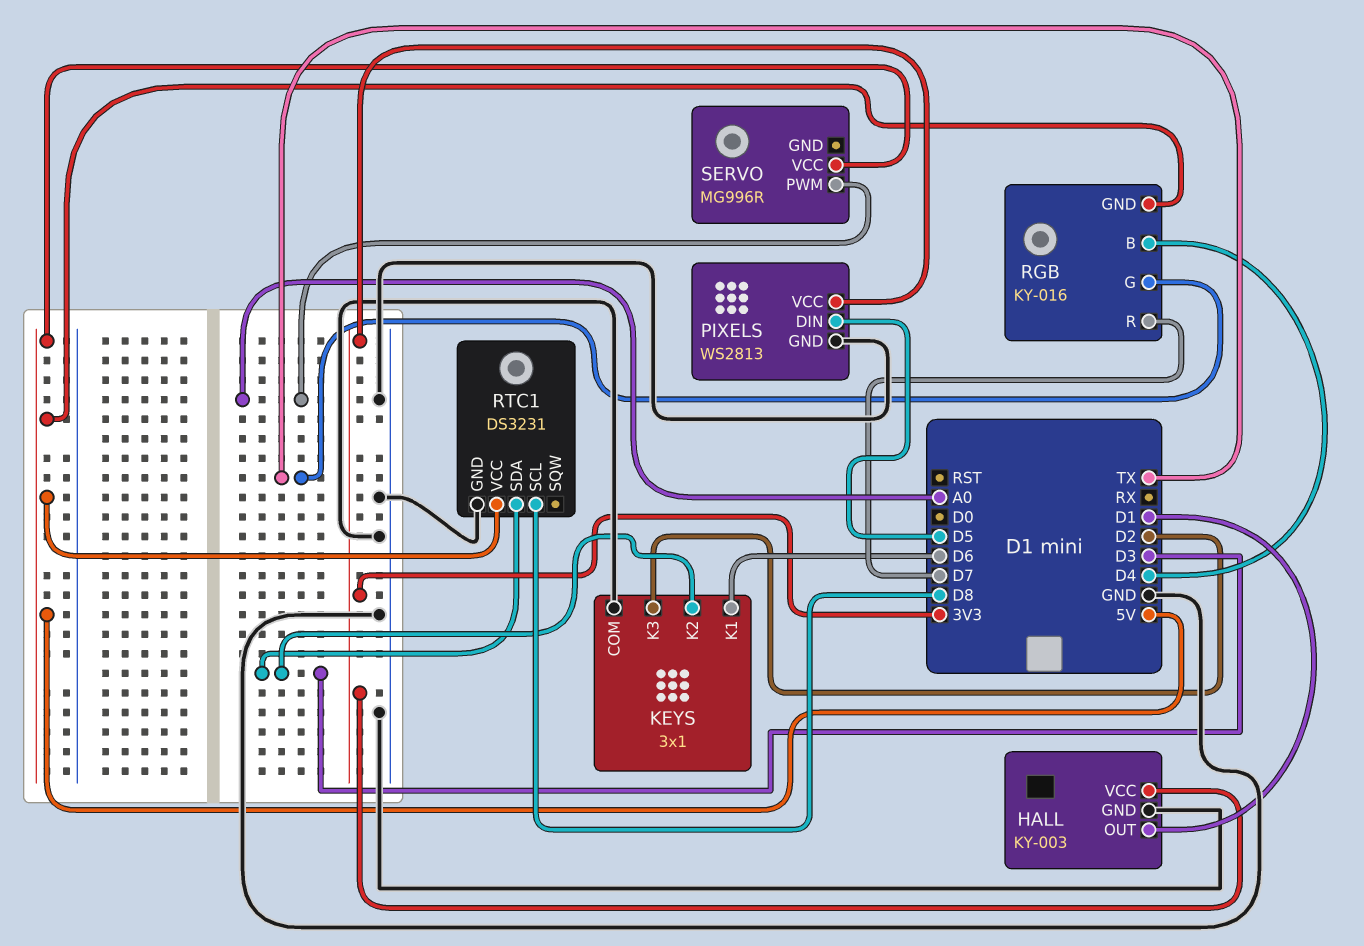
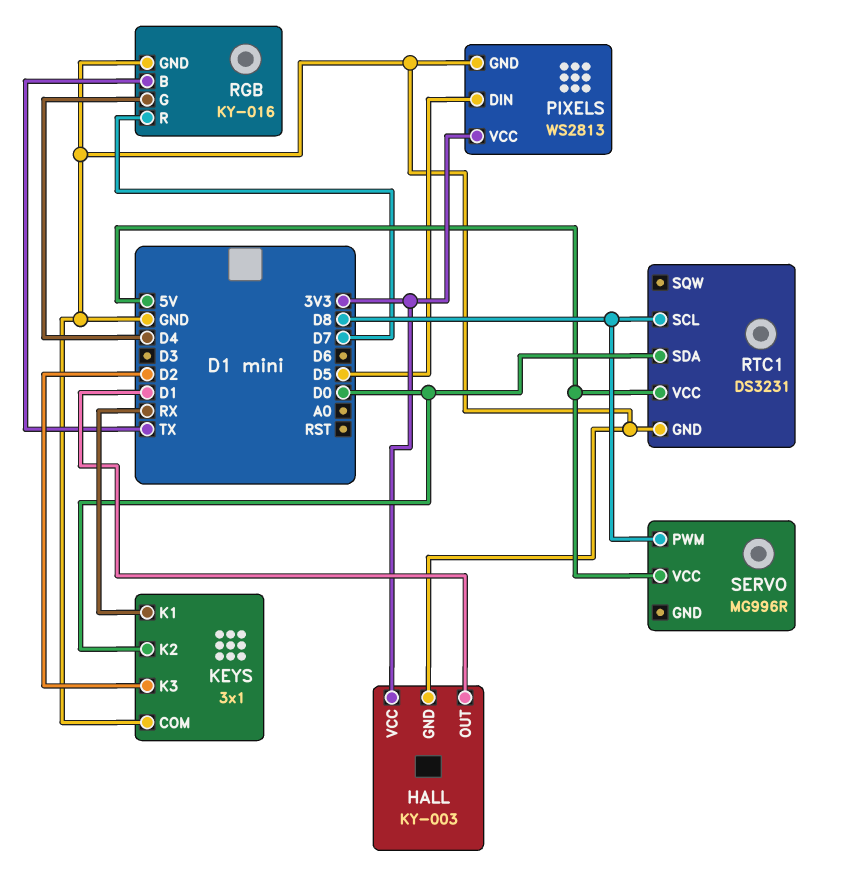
KEYS pin K1: D6 -> RX
KEYS pin K2: D3 -> D0
RGB pin B: D4 -> TX
RGB pin G: TX -> D4
RGB pin GND: 5V -> GND
RTC1 pin SDA: D3 -> D0
SERVO pin PWM: A0 -> D8

